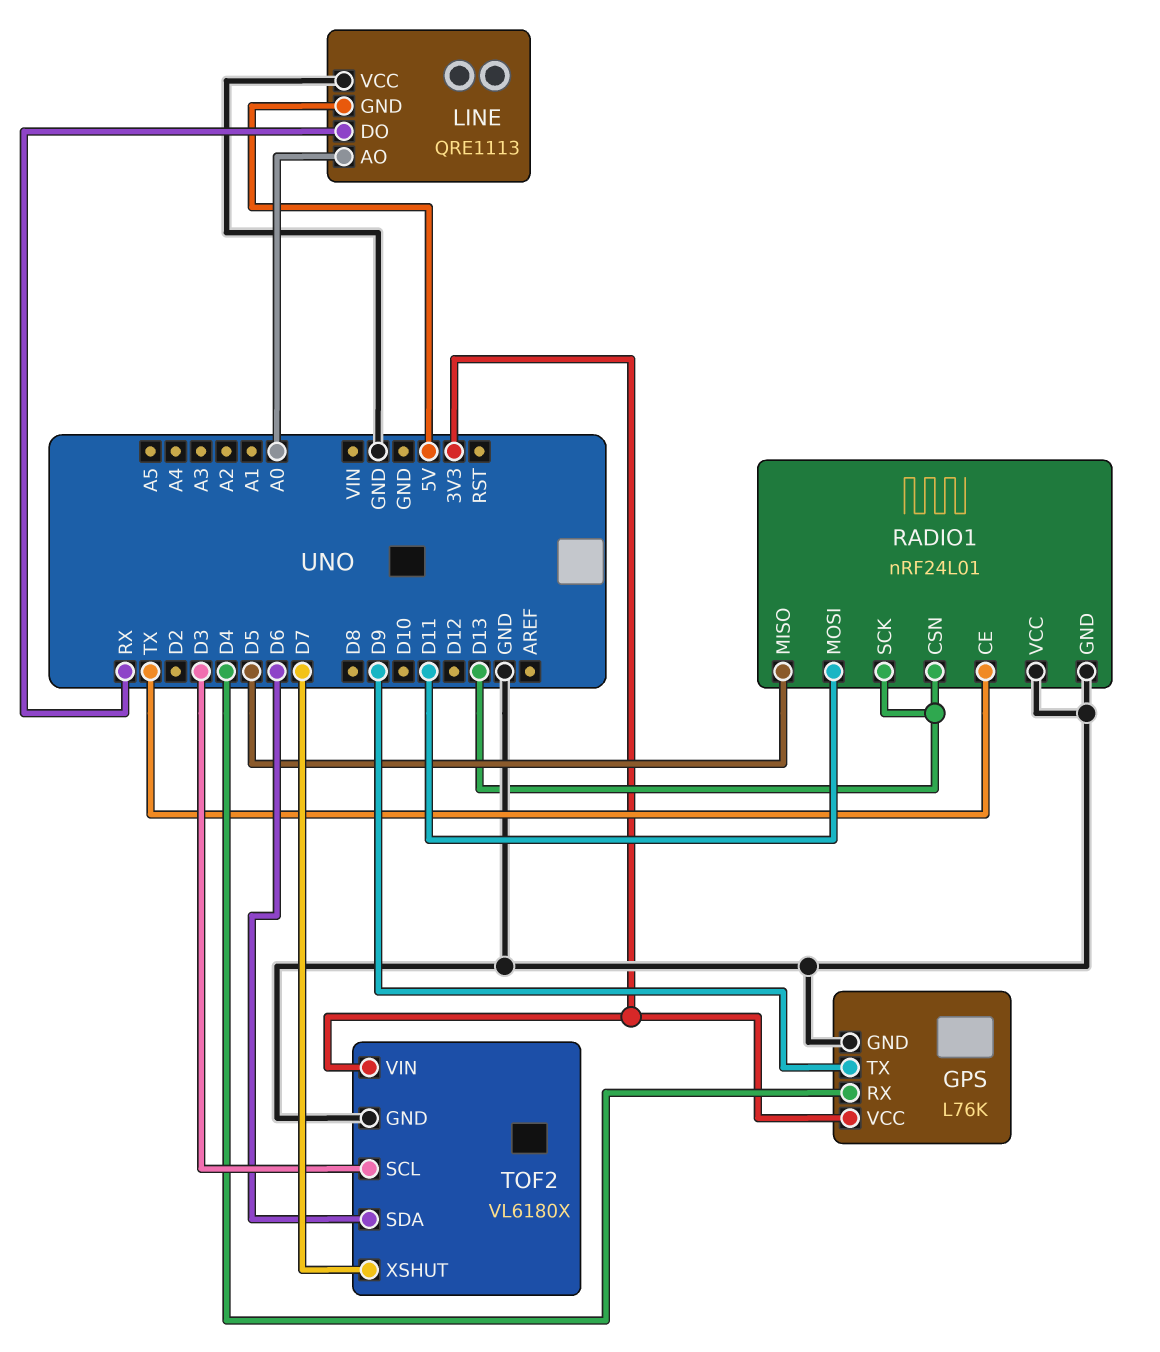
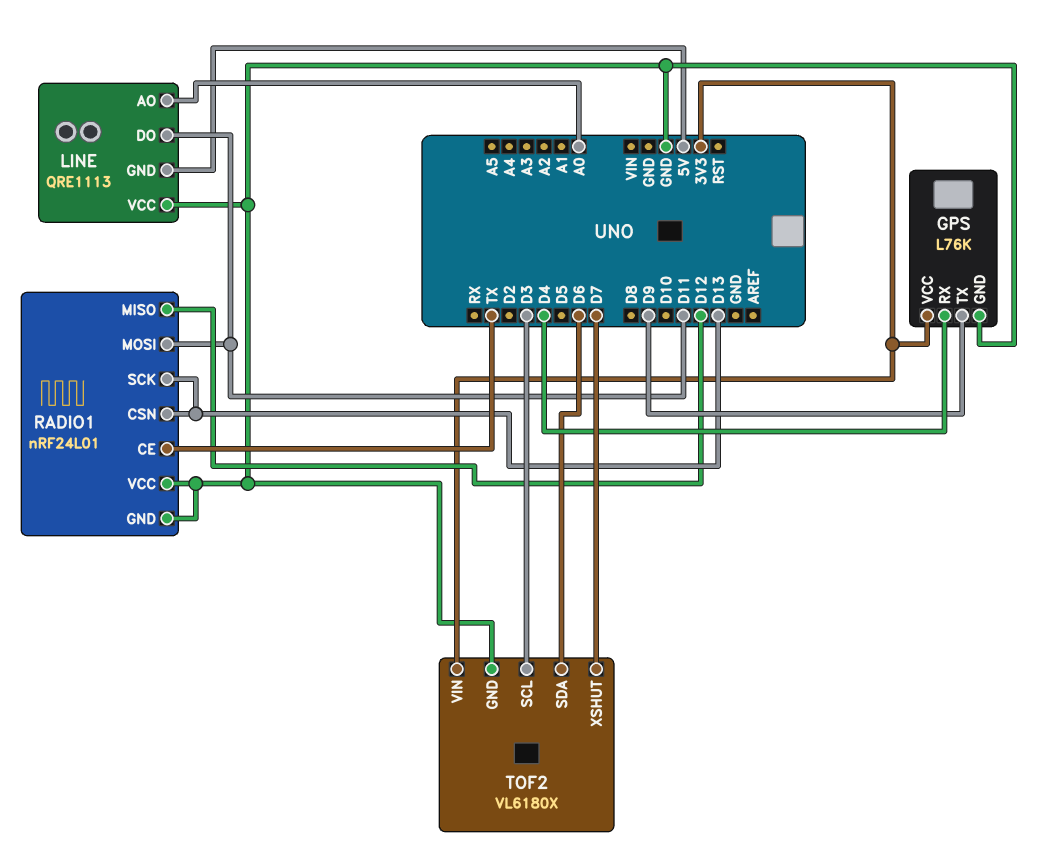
LINE pin DO: RX -> D11
RADIO1 pin MISO: D5 -> D12

